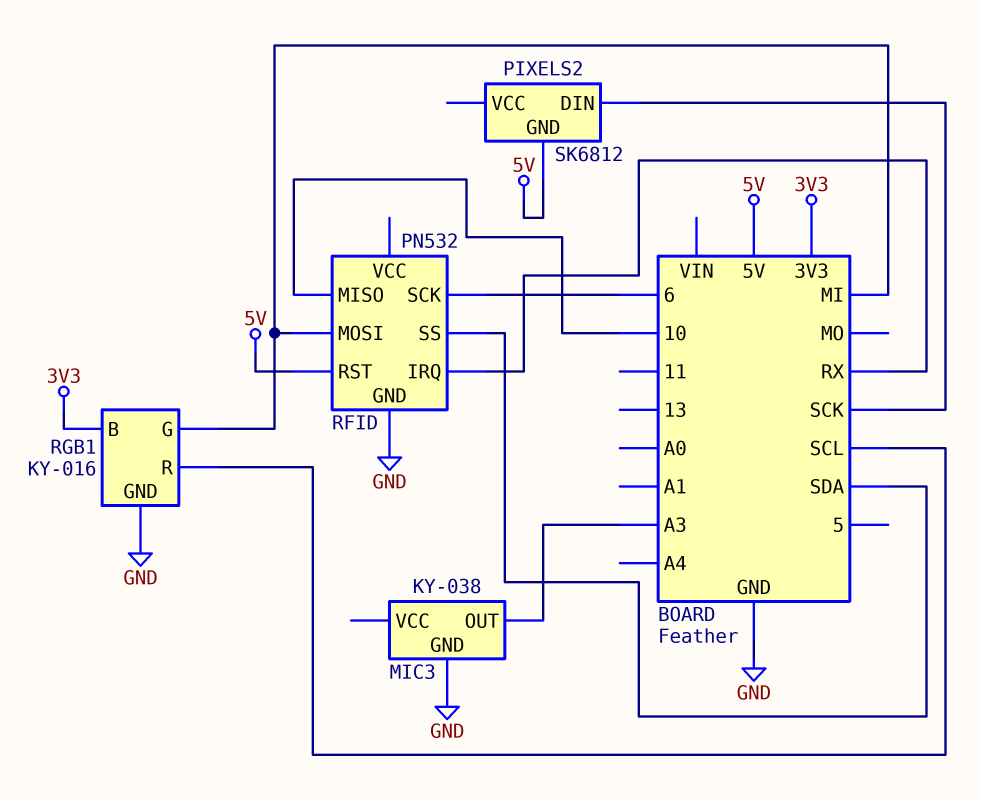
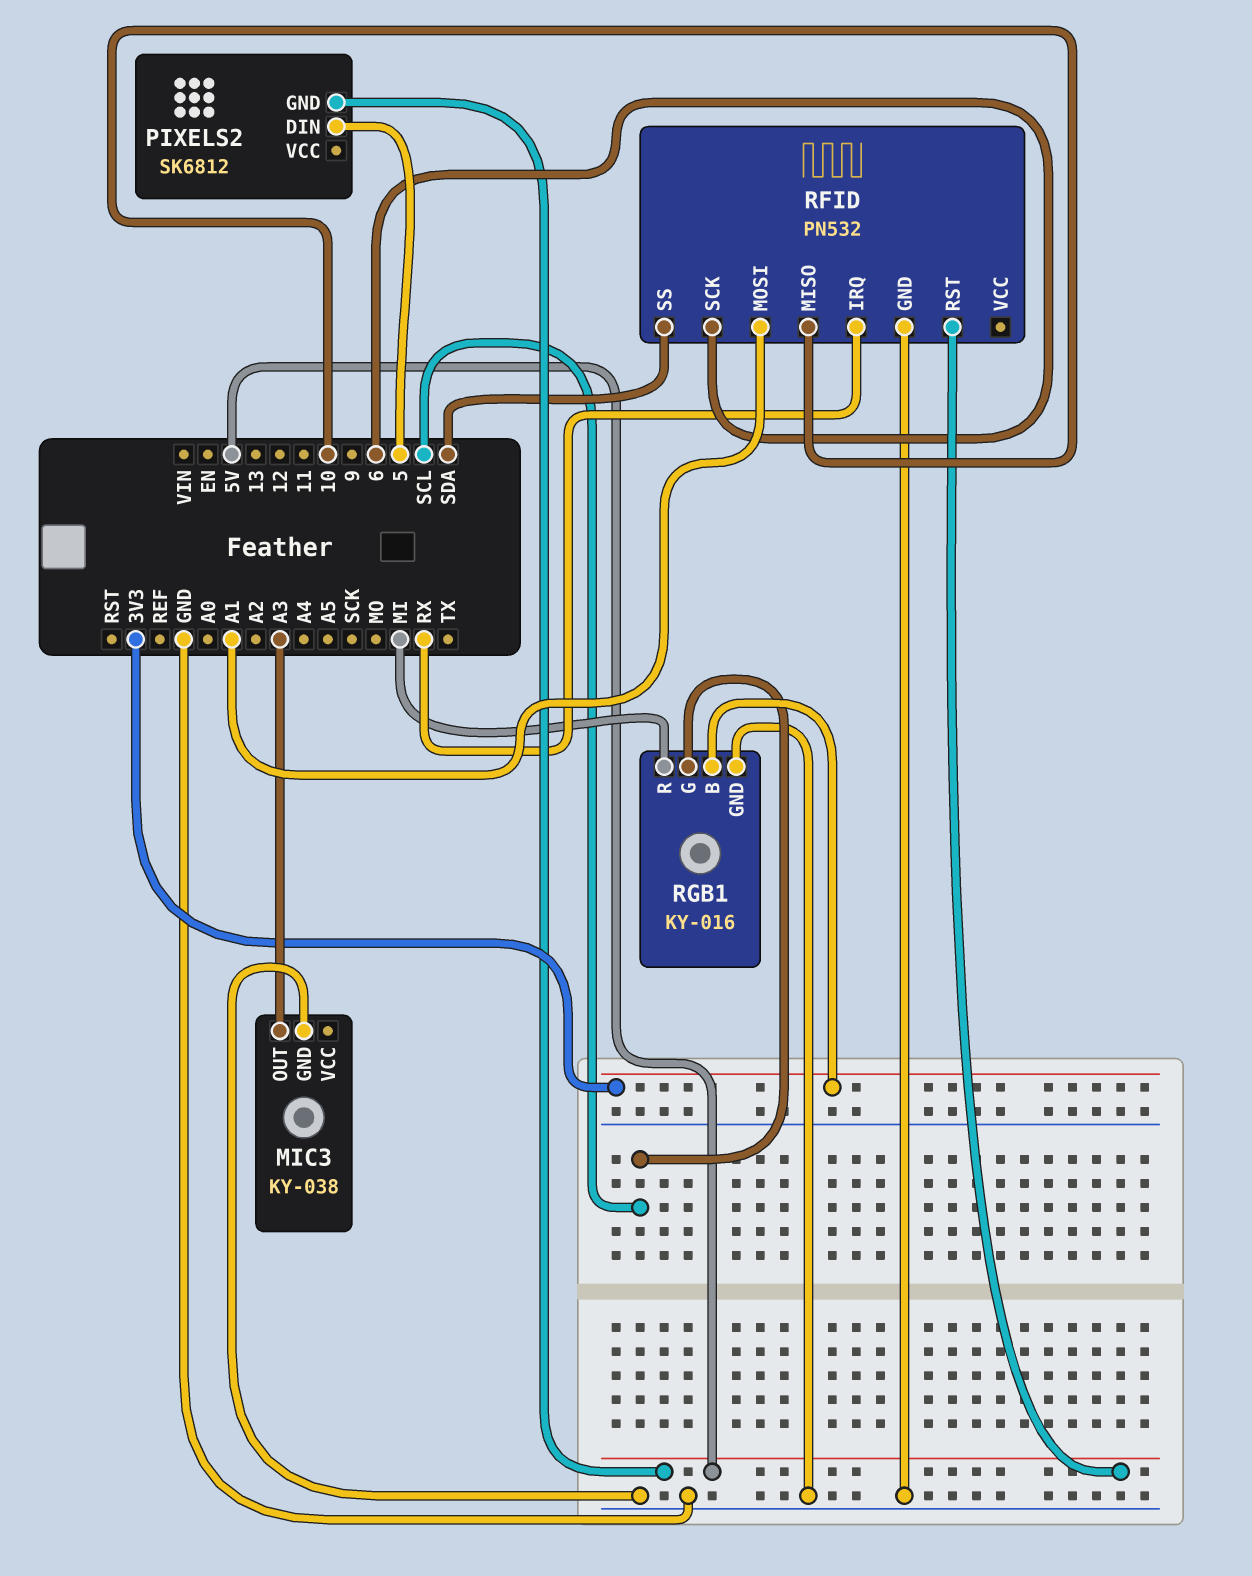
PIXELS2 pin DIN: SCK -> 5
RFID pin MOSI: MI -> A1
RGB1 pin G: MI -> SCL
RGB1 pin R: SCL -> MI

